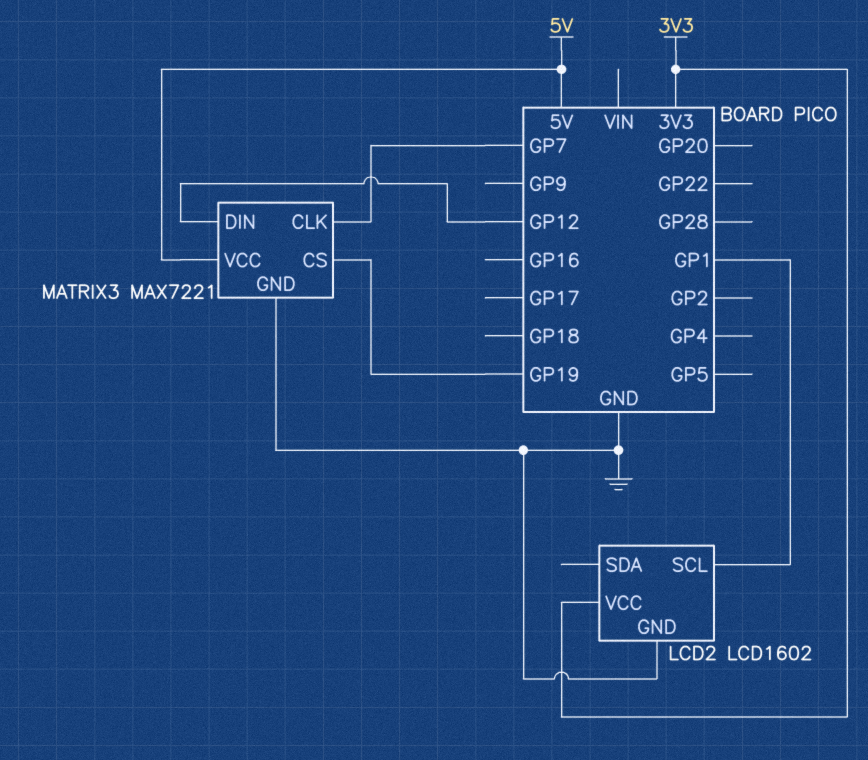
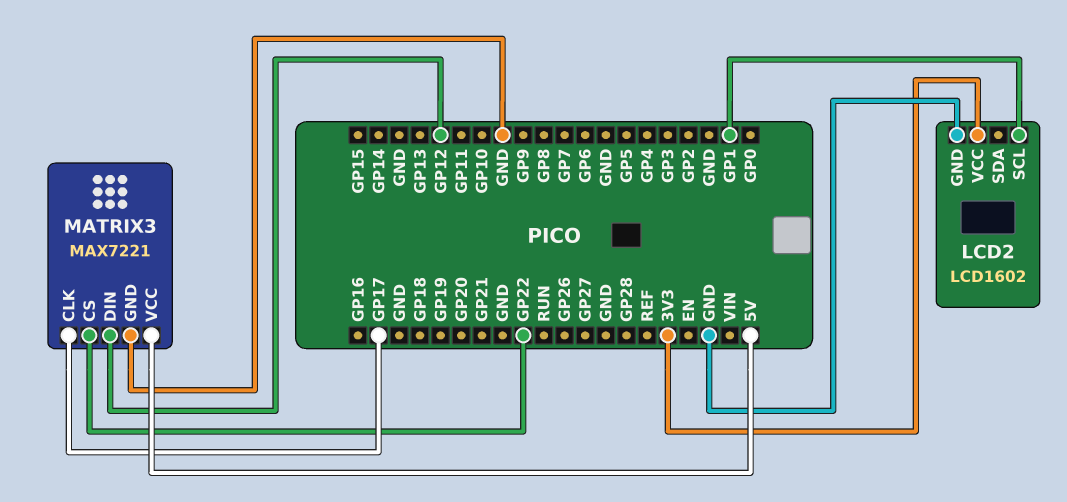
MATRIX3 pin CLK: GP7 -> GP17
MATRIX3 pin CS: GP19 -> GP22

